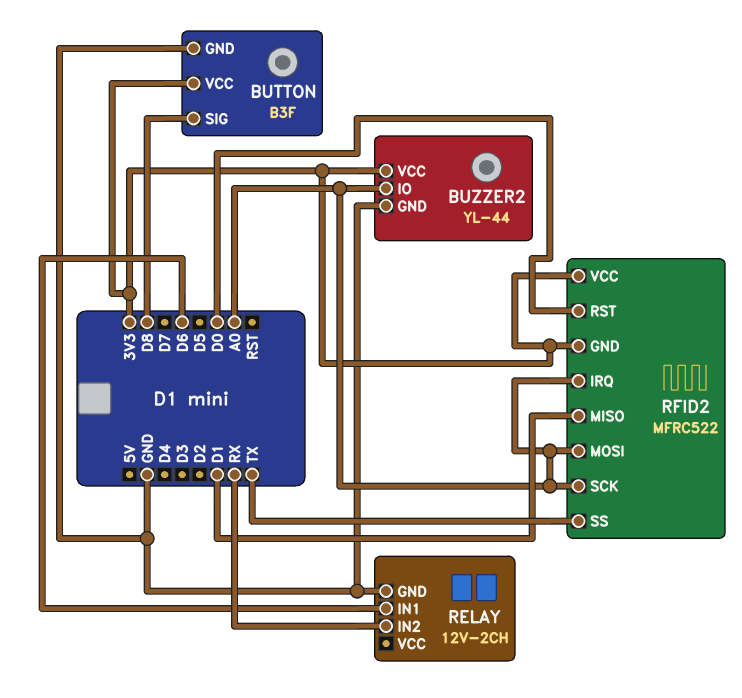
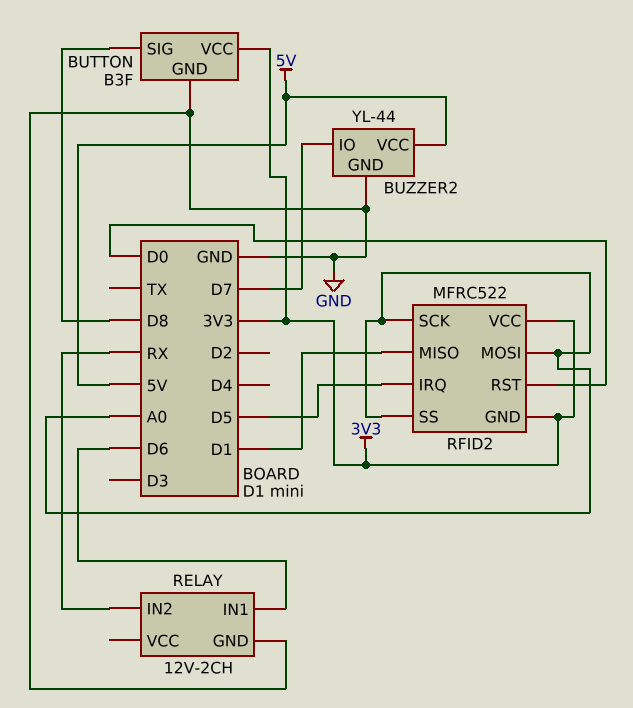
BUZZER2 pin IO: A0 -> D7
BUZZER2 pin VCC: 3V3 -> 5V
RFID2 pin IRQ: A0 -> D5
RFID2 pin SS: TX -> A0

